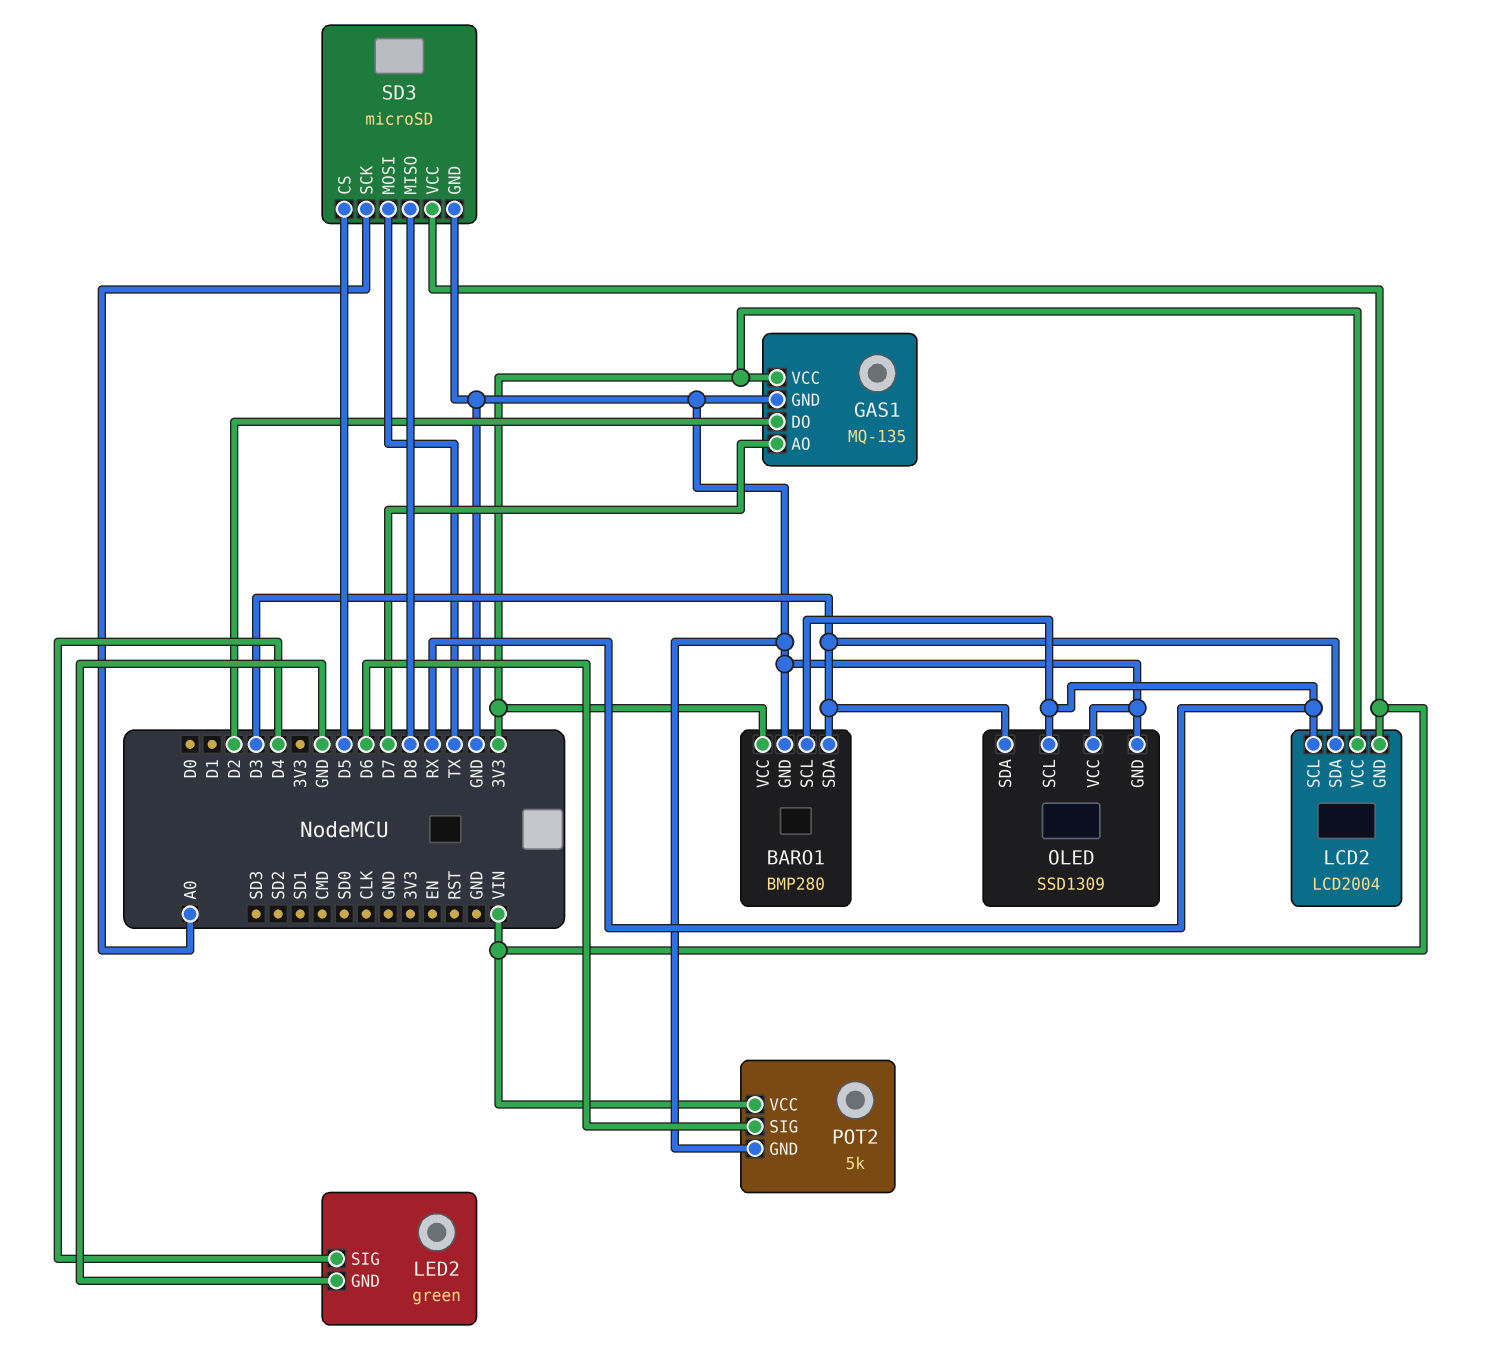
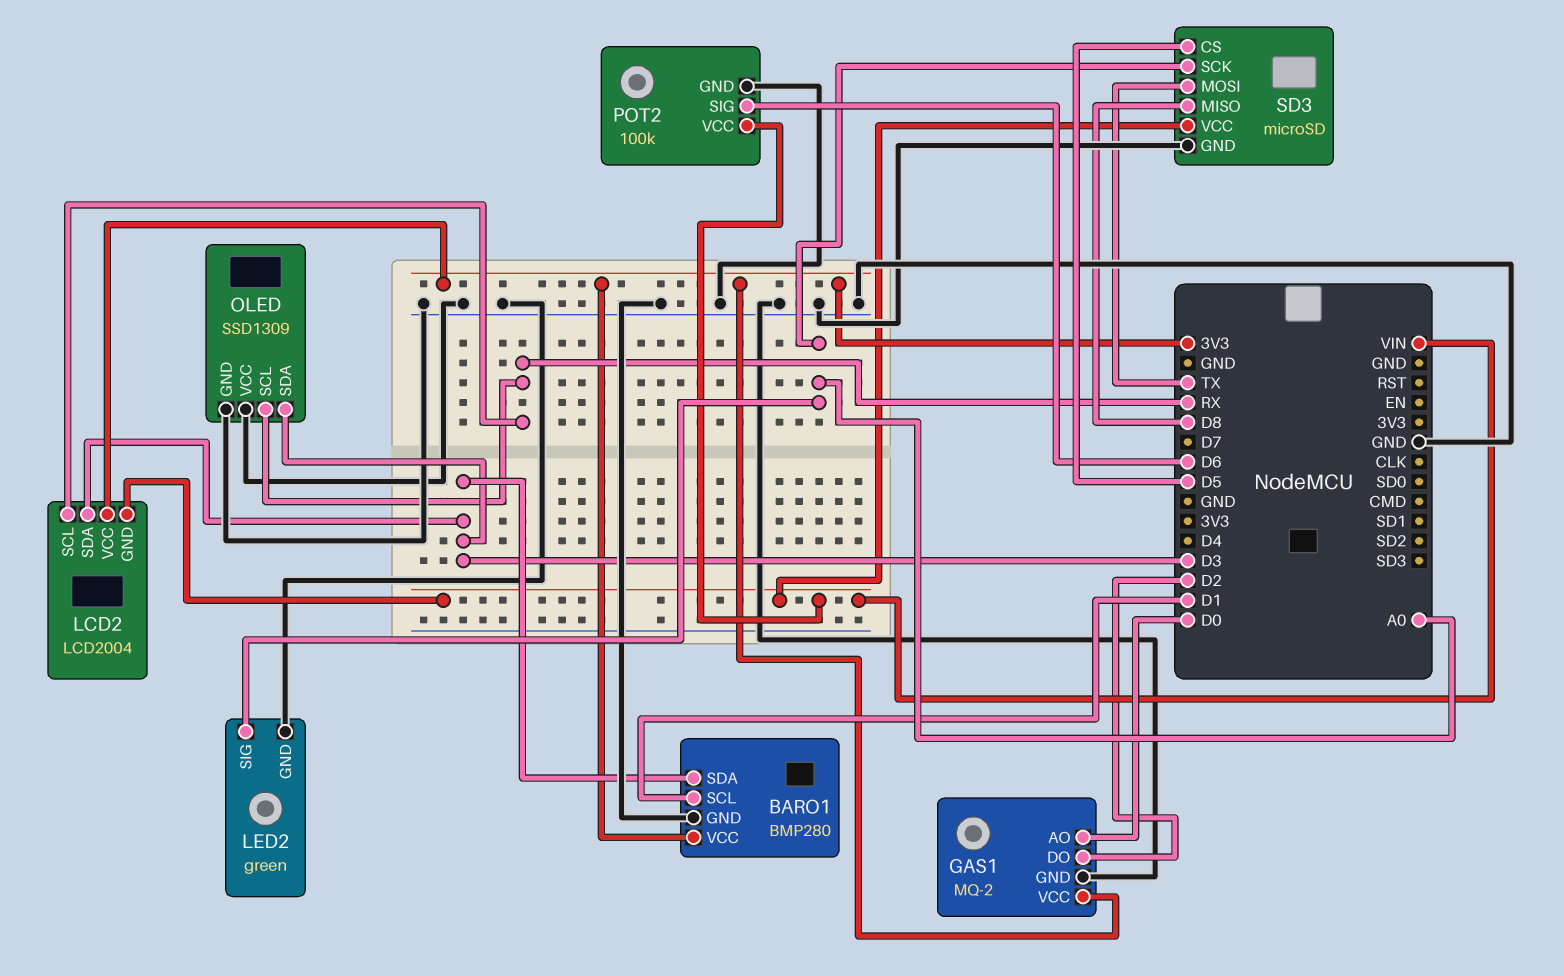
BARO1 pin SCL: RX -> D1
GAS1: MQ-135 -> MQ-2
GAS1 pin AO: D7 -> D0
LED2 pin SIG: D4 -> A0
POT2: 5k -> 100k

